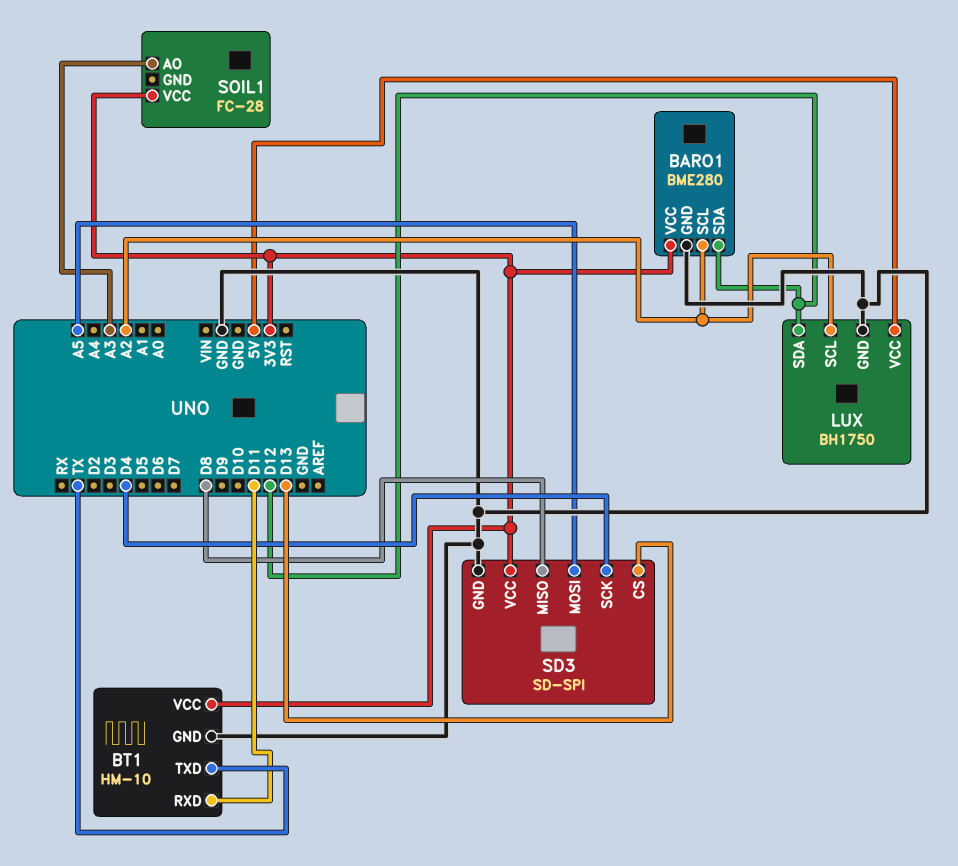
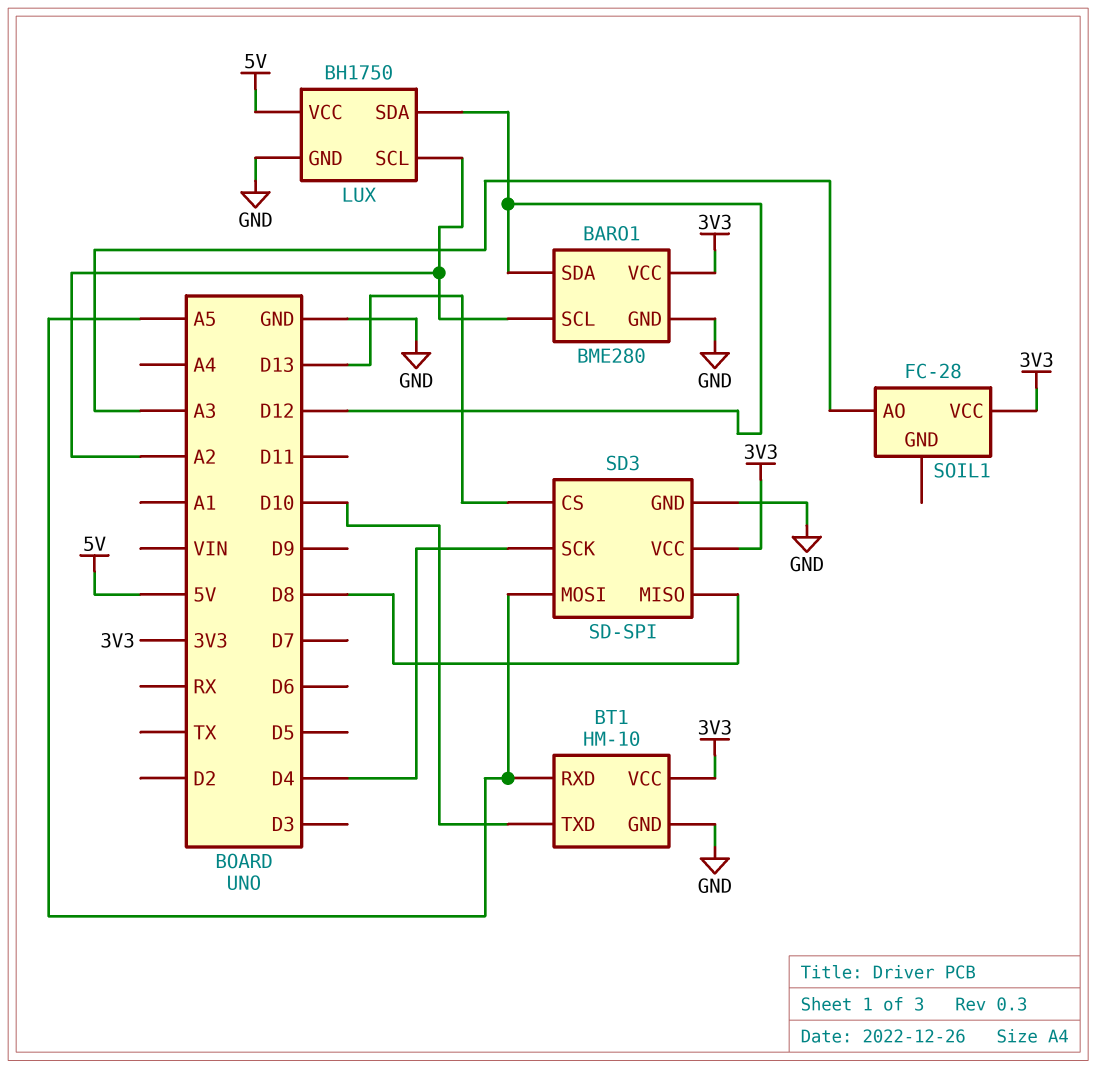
BT1 pin RXD: D11 -> A5
BT1 pin TXD: TX -> D10

